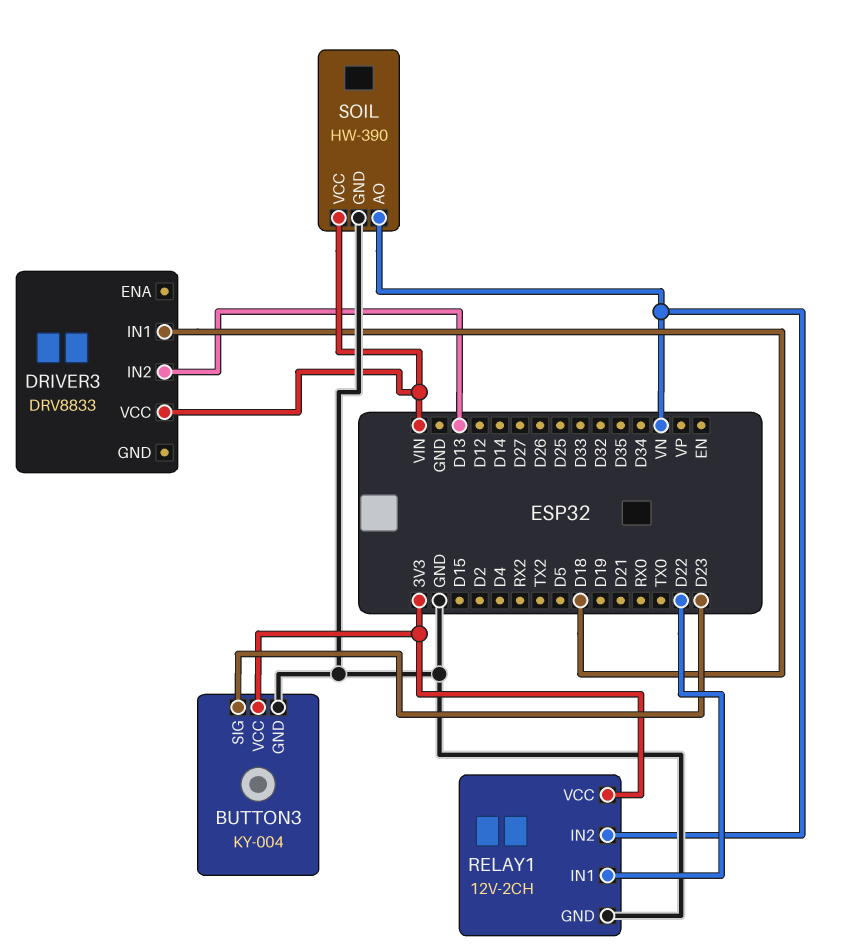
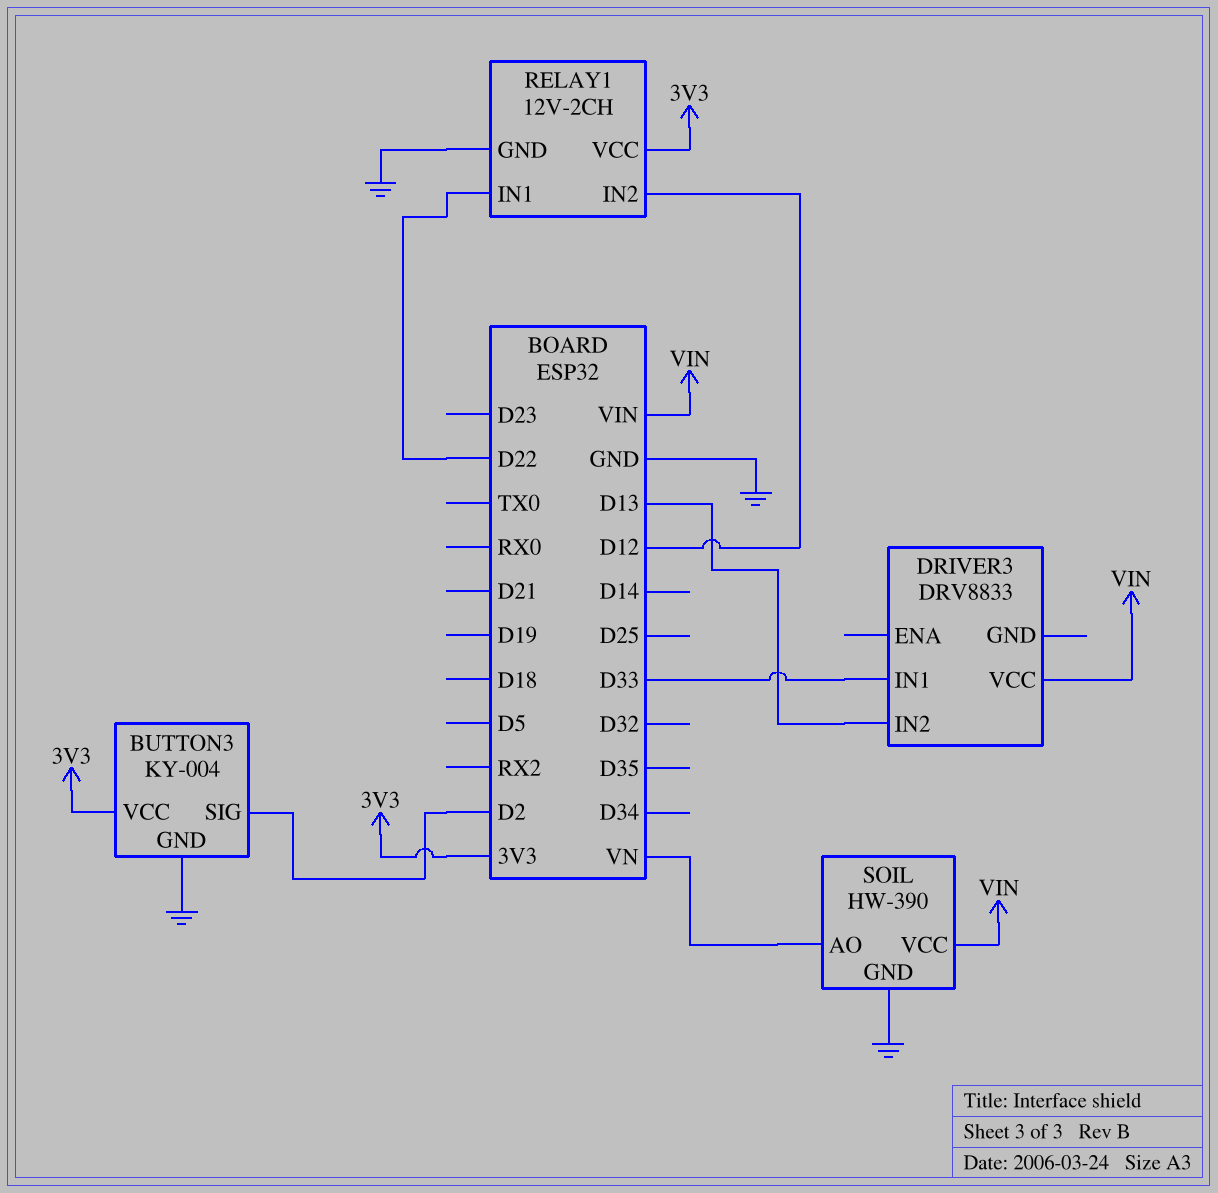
BUTTON3 pin SIG: D23 -> D2
DRIVER3 pin IN1: D18 -> D33
RELAY1 pin IN2: VN -> D12

